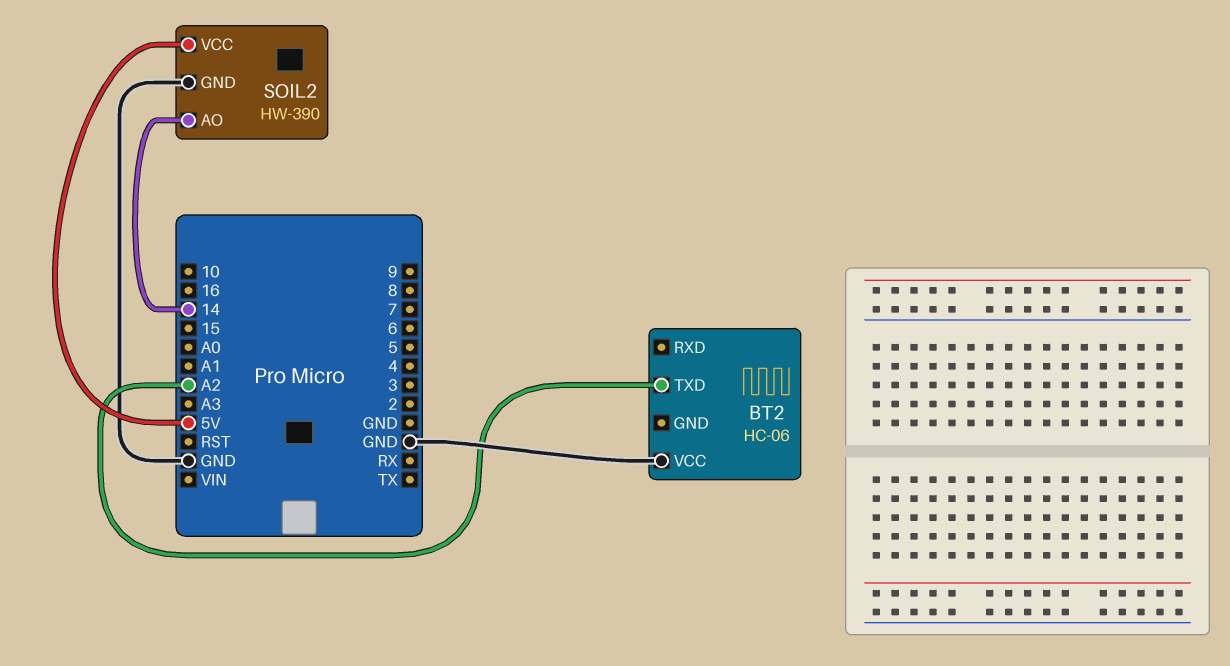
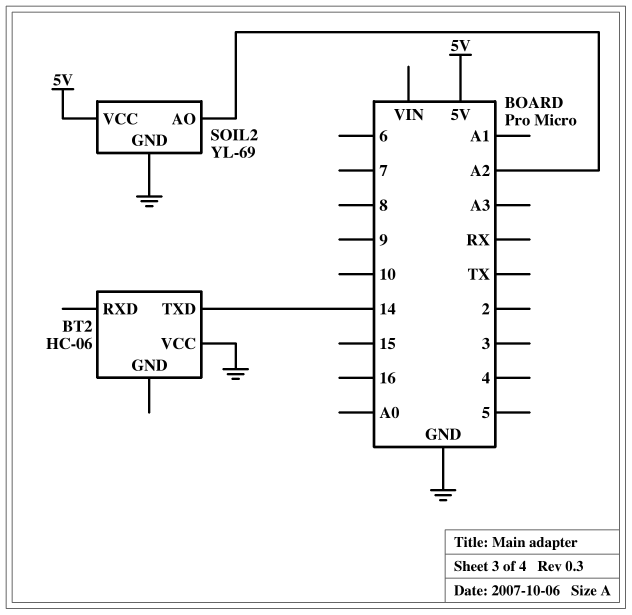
BT2 pin TXD: A2 -> 14
SOIL2: HW-390 -> YL-69
SOIL2 pin AO: 14 -> A2

